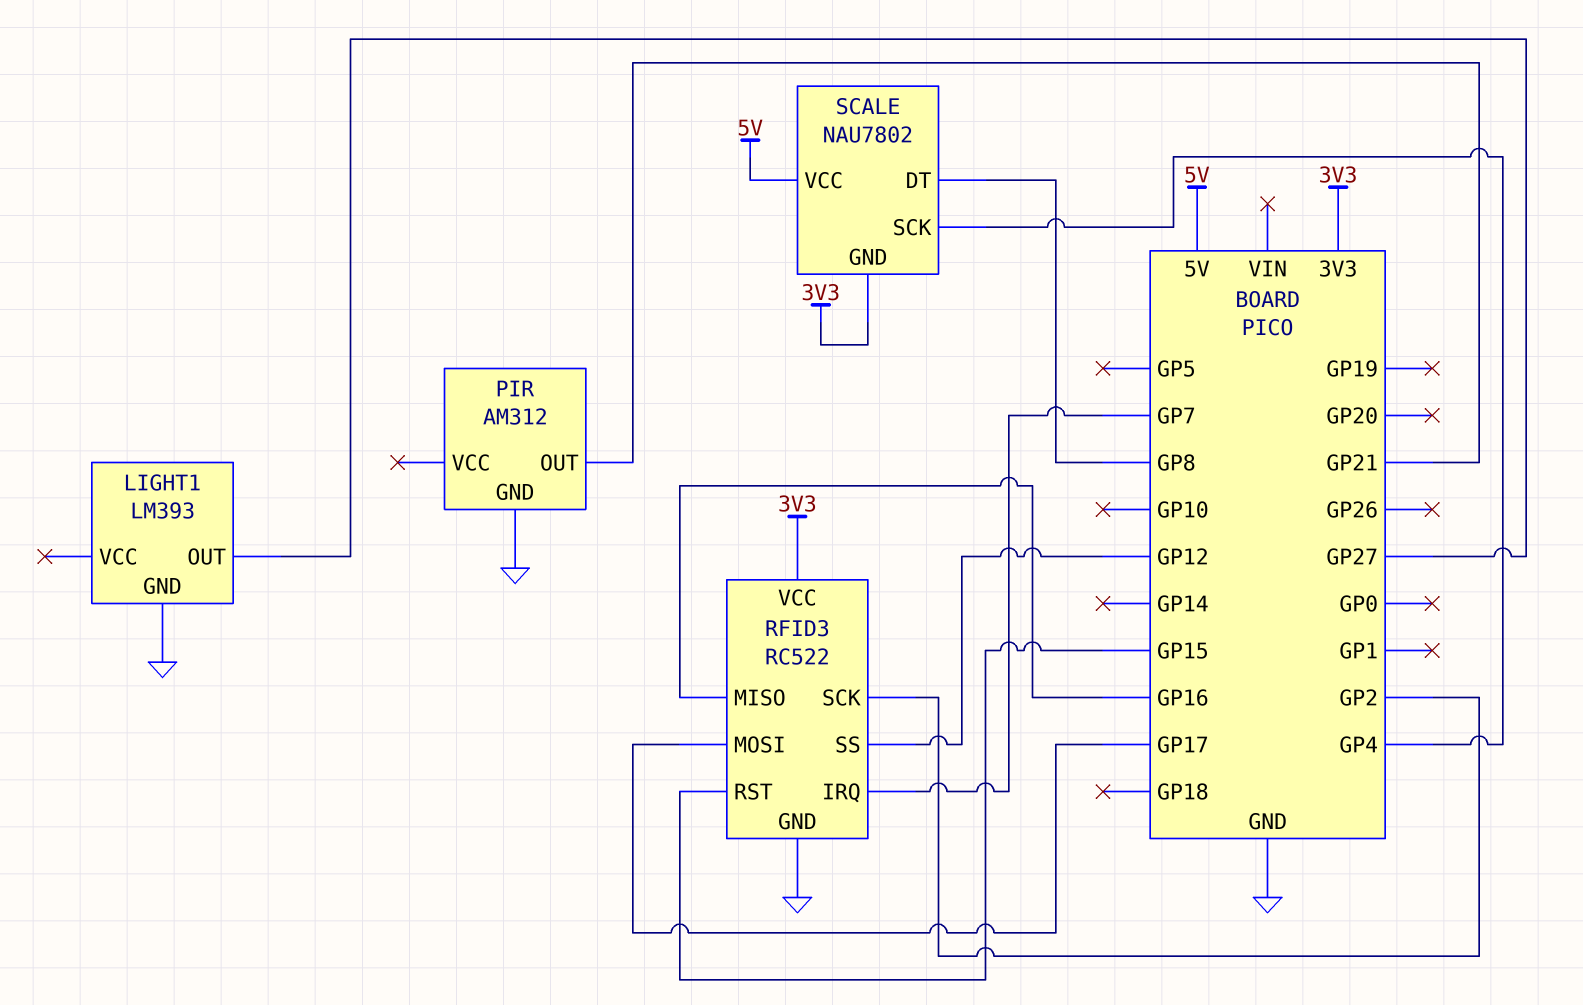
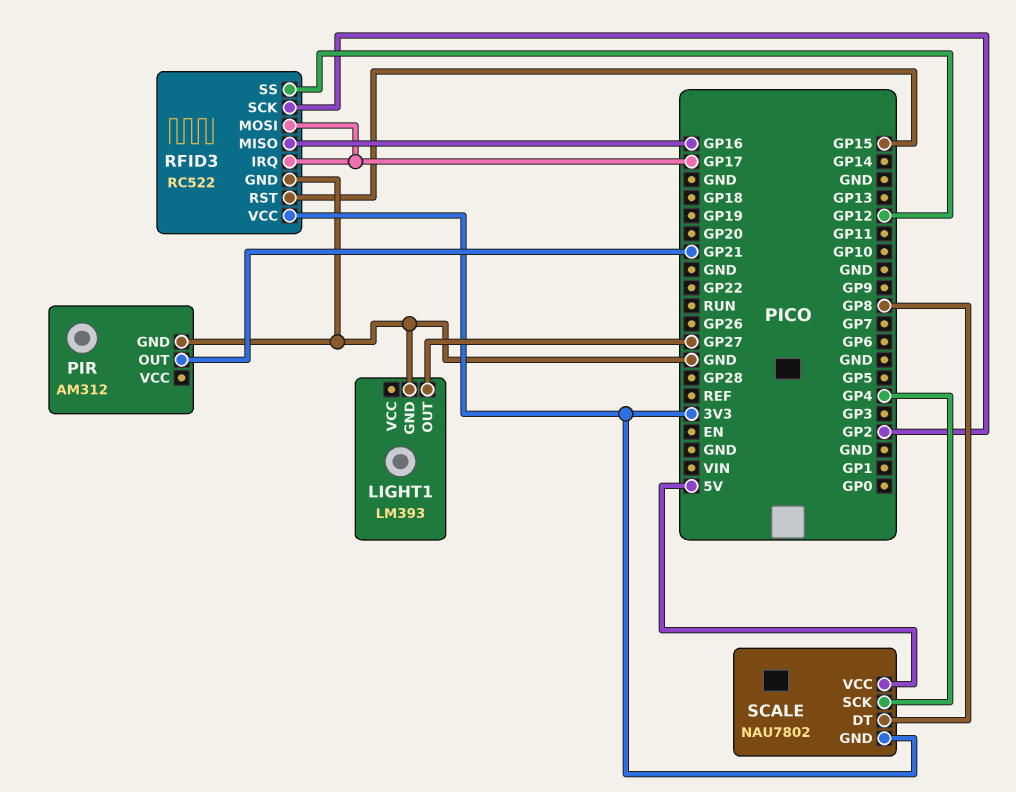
RFID3 pin IRQ: GP7 -> GP17

